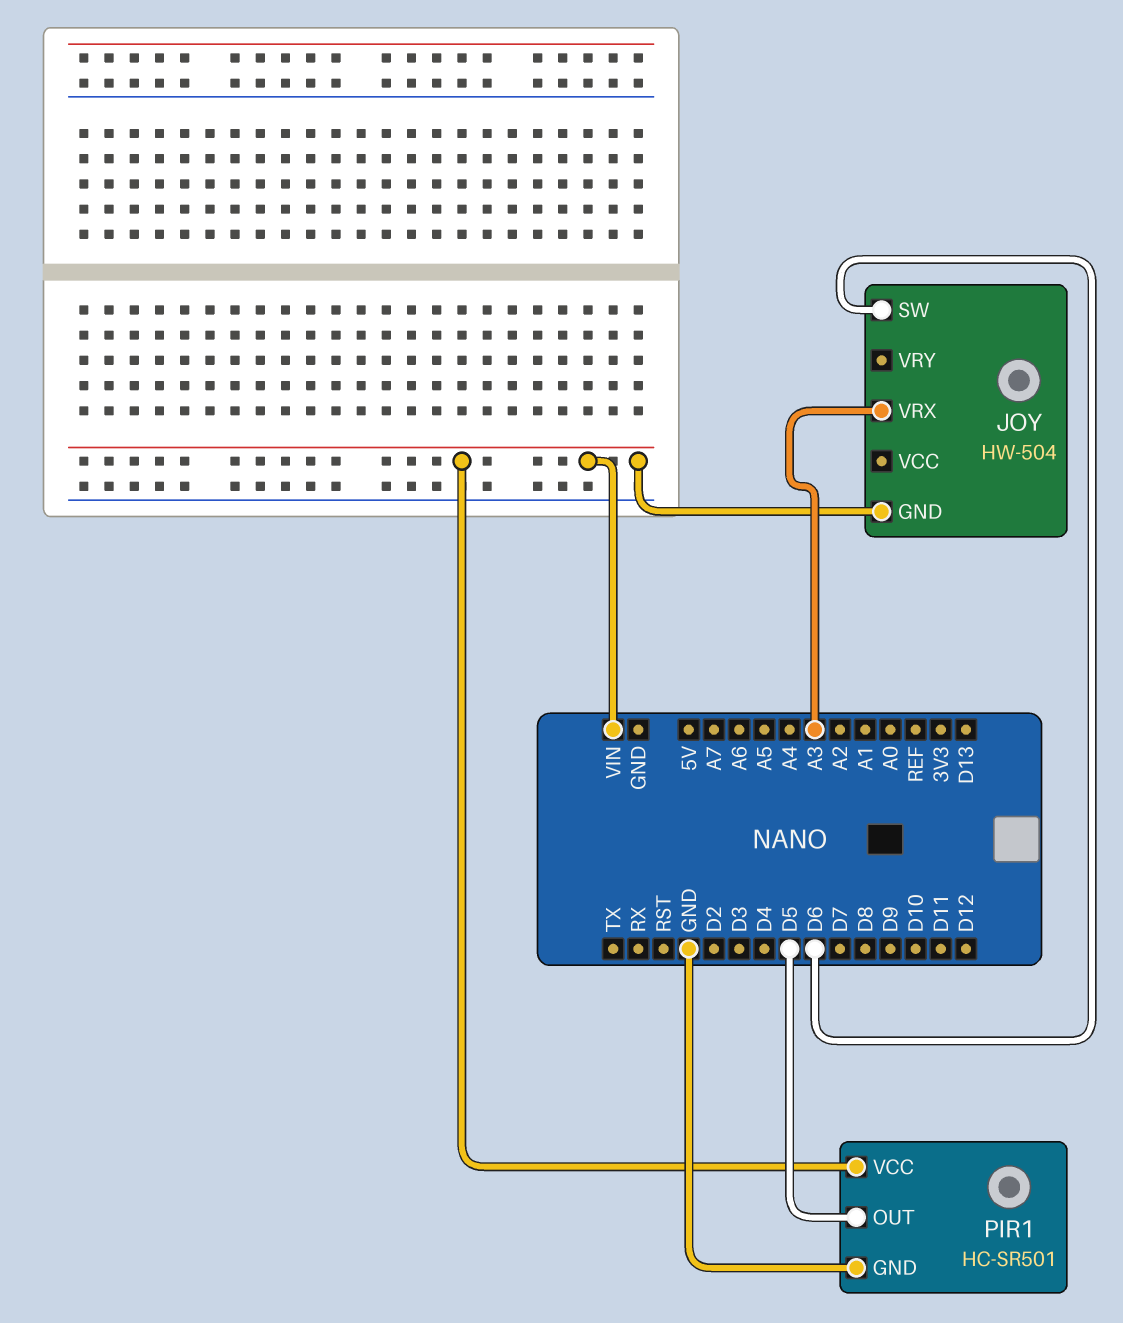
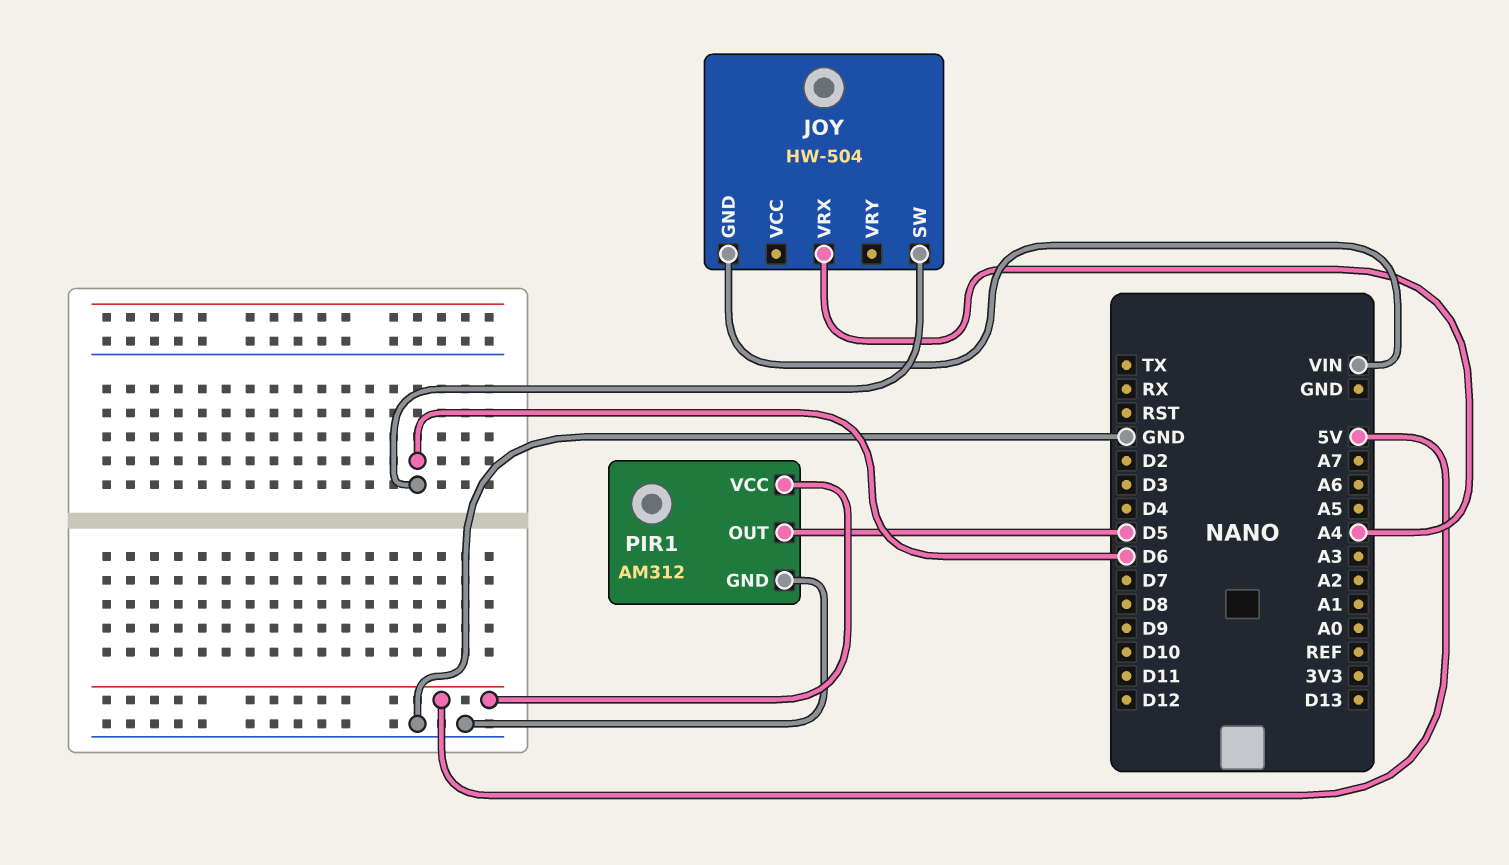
JOY pin VRX: A3 -> A4
PIR1: HC-SR501 -> AM312
PIR1 pin VCC: VIN -> 5V

